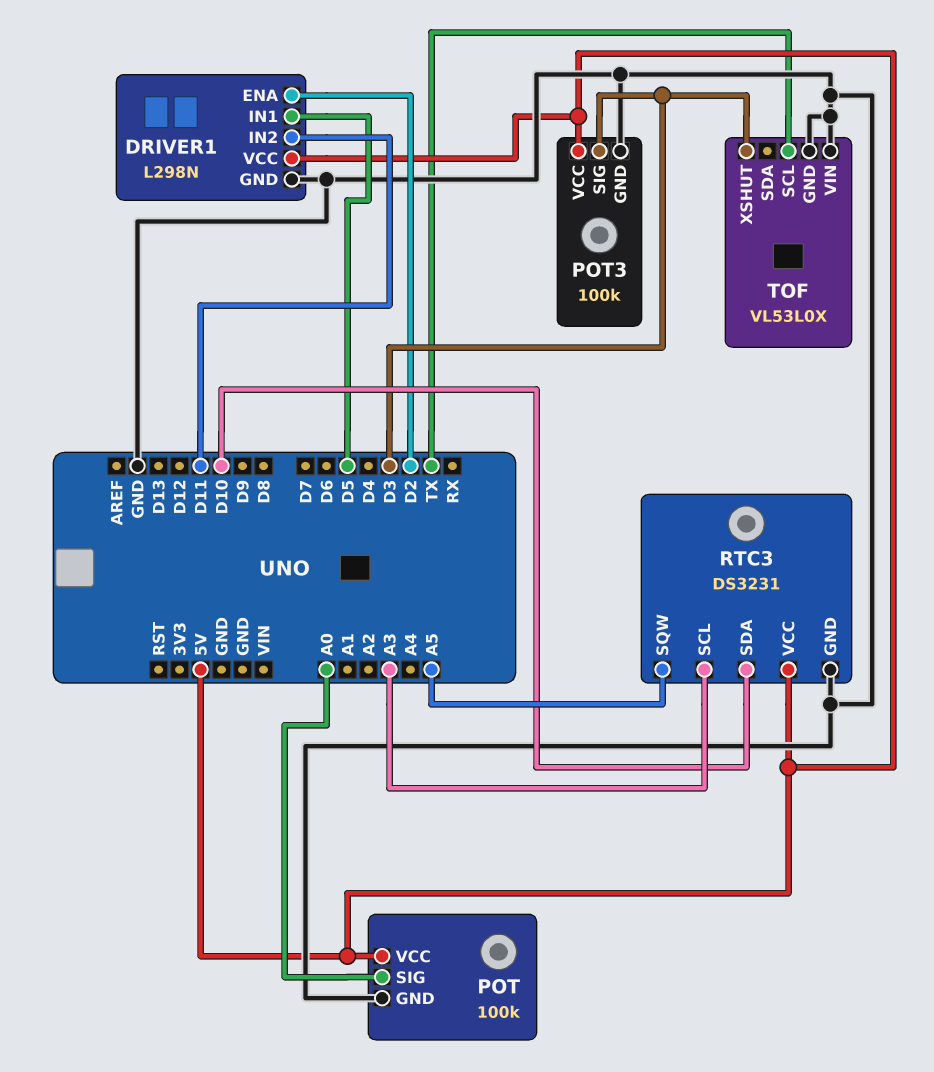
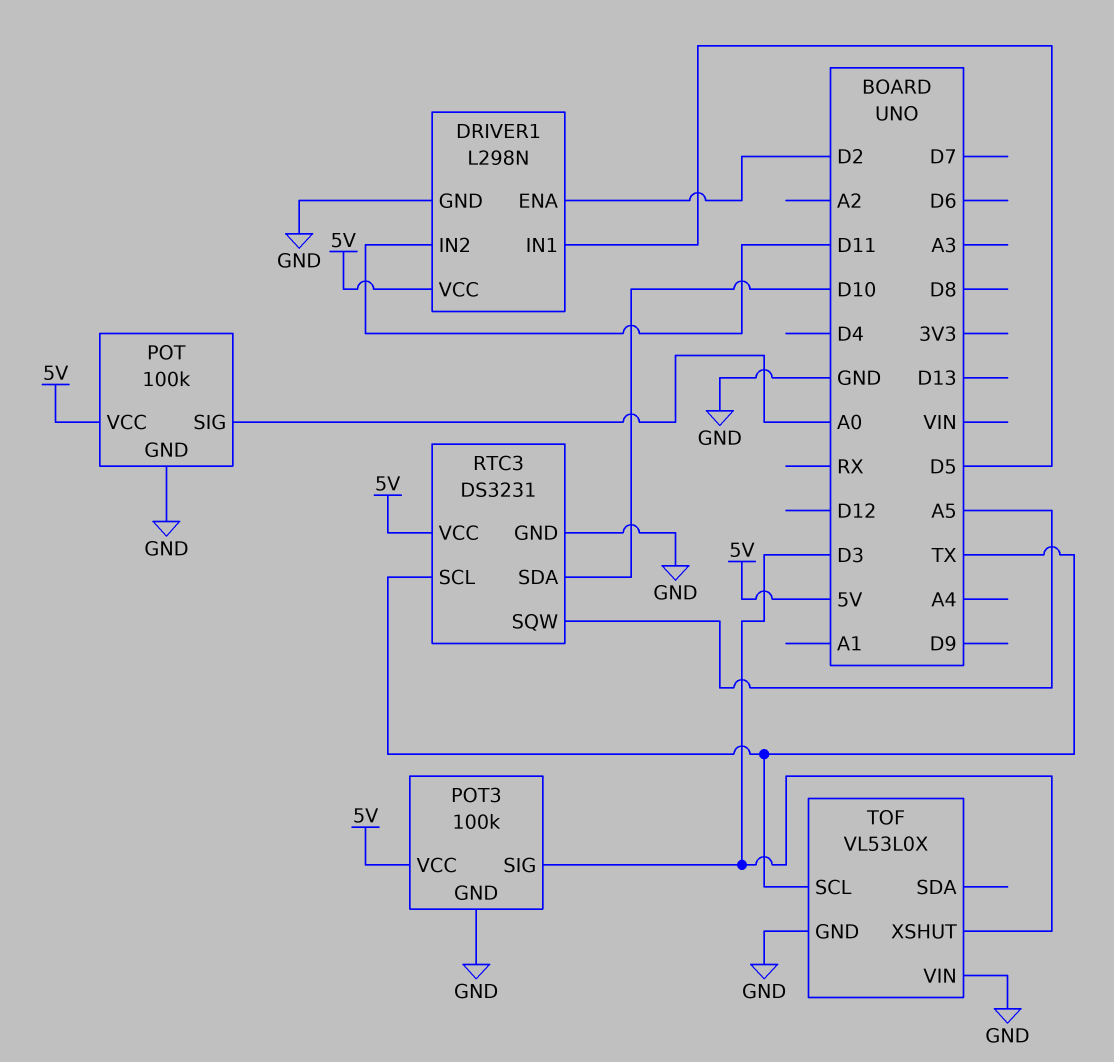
RTC3 pin SCL: A3 -> TX

